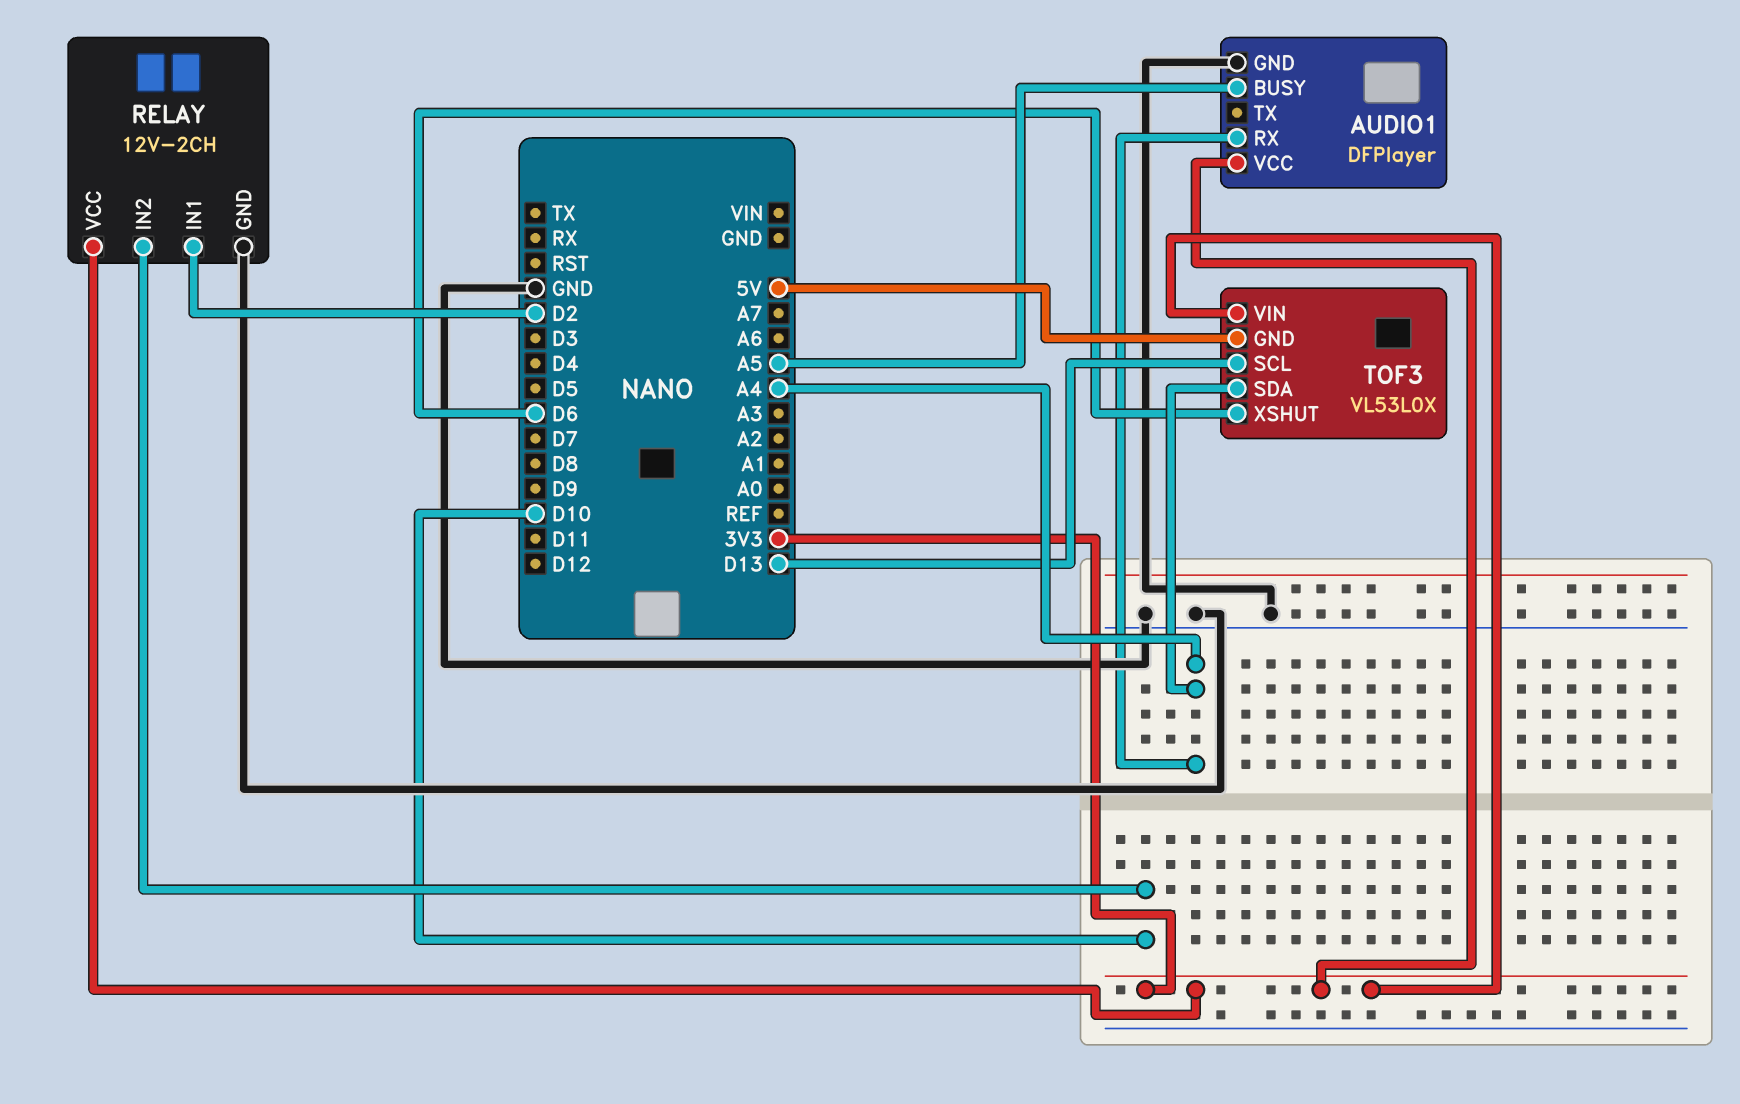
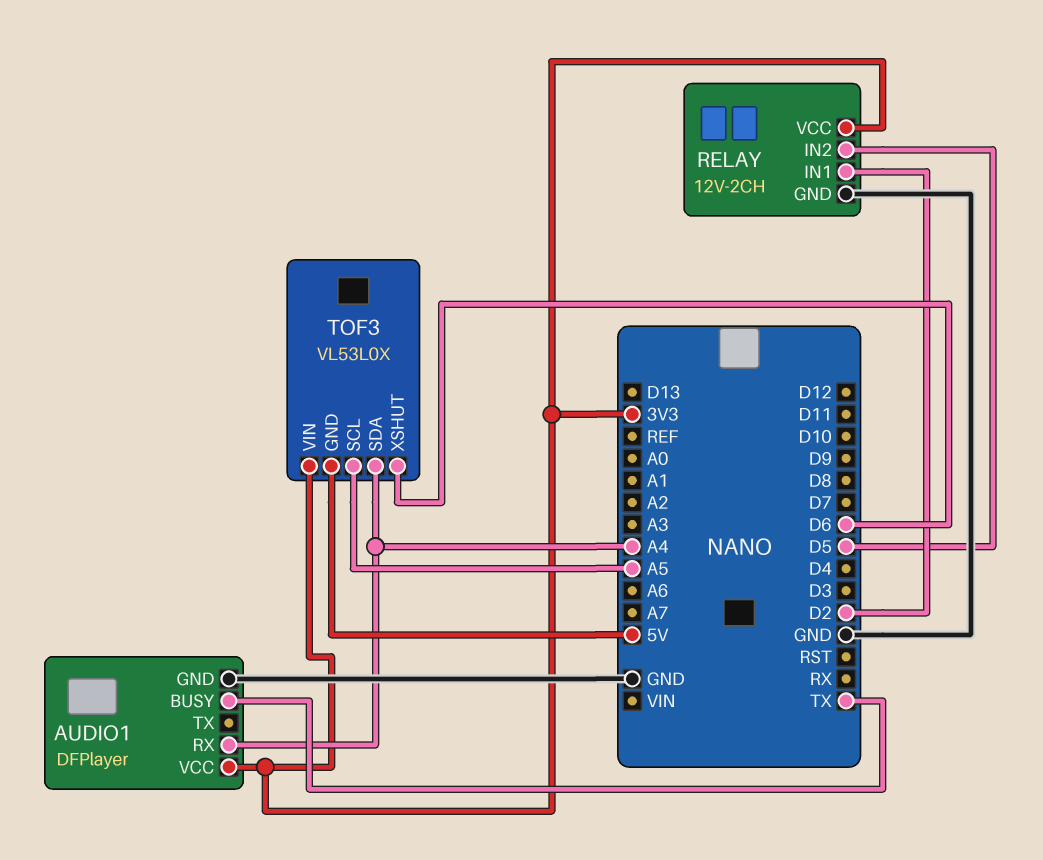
AUDIO1 pin BUSY: A5 -> TX
RELAY pin IN2: D10 -> D5
TOF3 pin SCL: D13 -> A5

